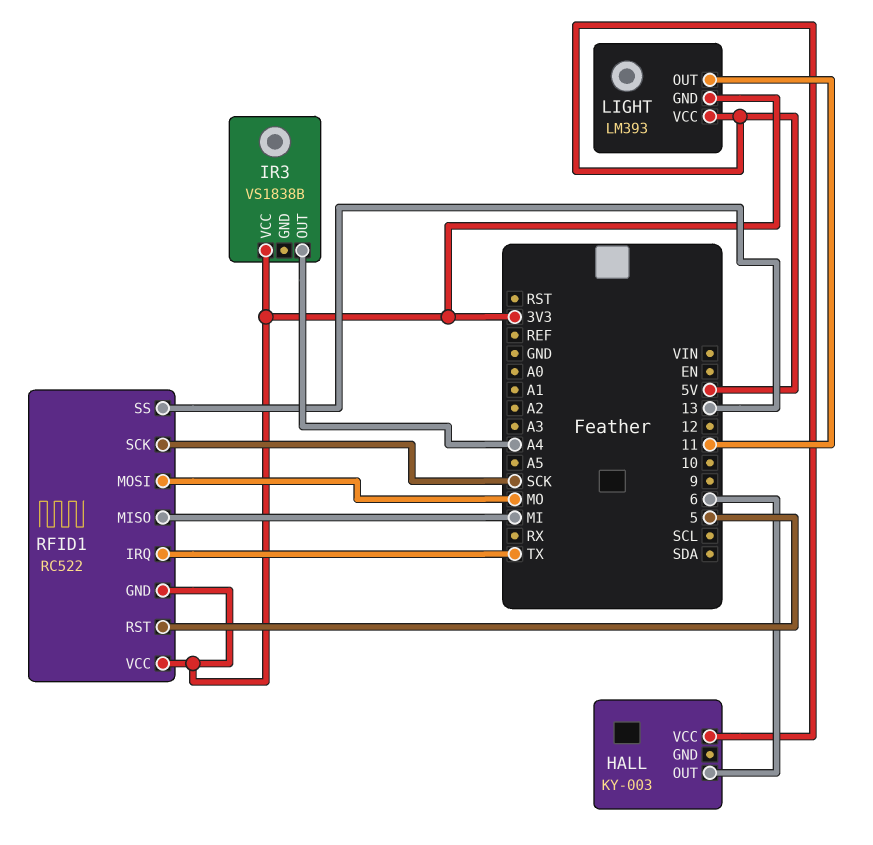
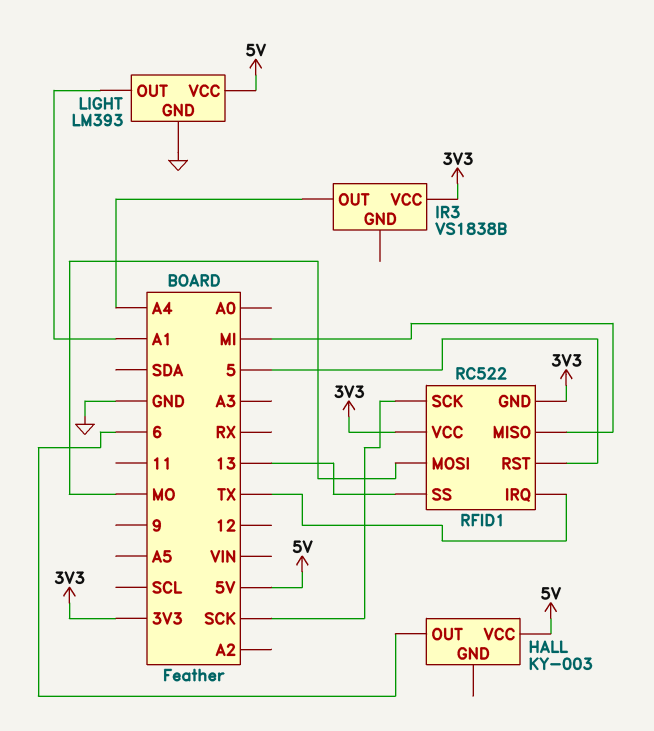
LIGHT pin GND: 3V3 -> GND
LIGHT pin OUT: 11 -> A1

